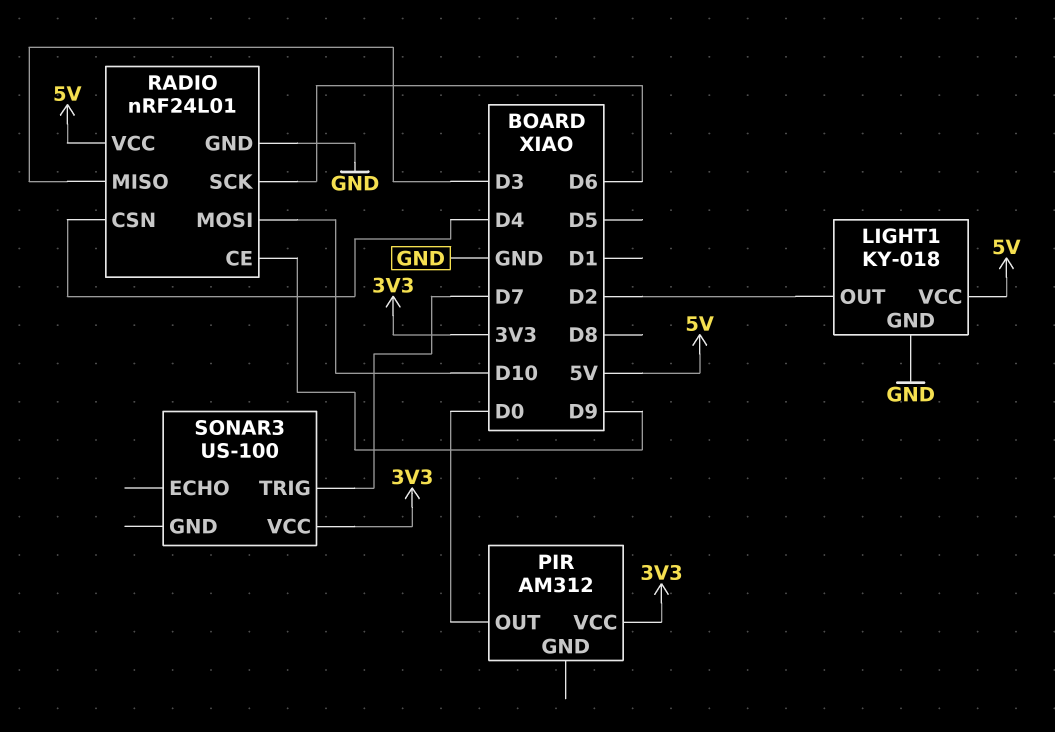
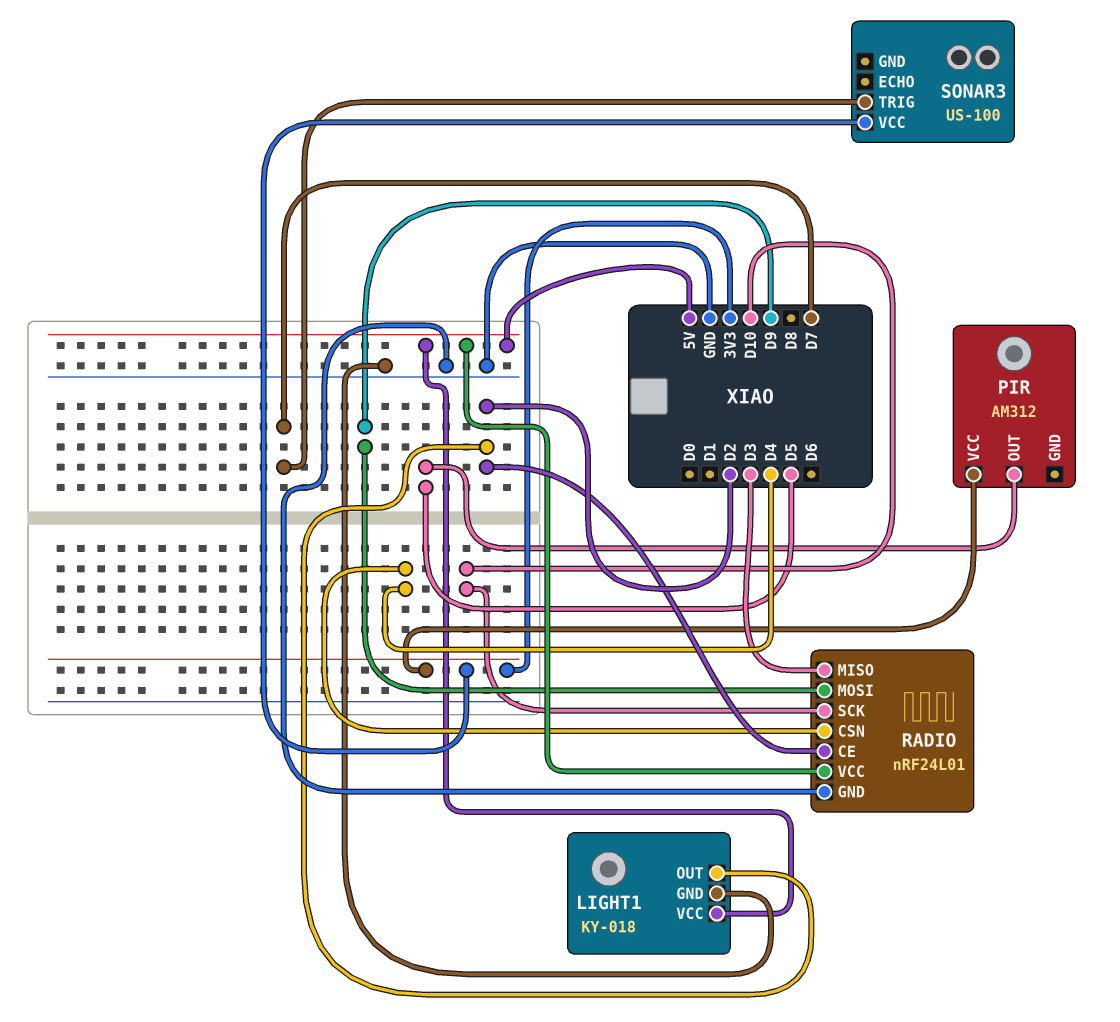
PIR pin OUT: D0 -> D5
RADIO pin CE: D9 -> D2
RADIO pin MOSI: D10 -> D9
RADIO pin SCK: D6 -> D10

